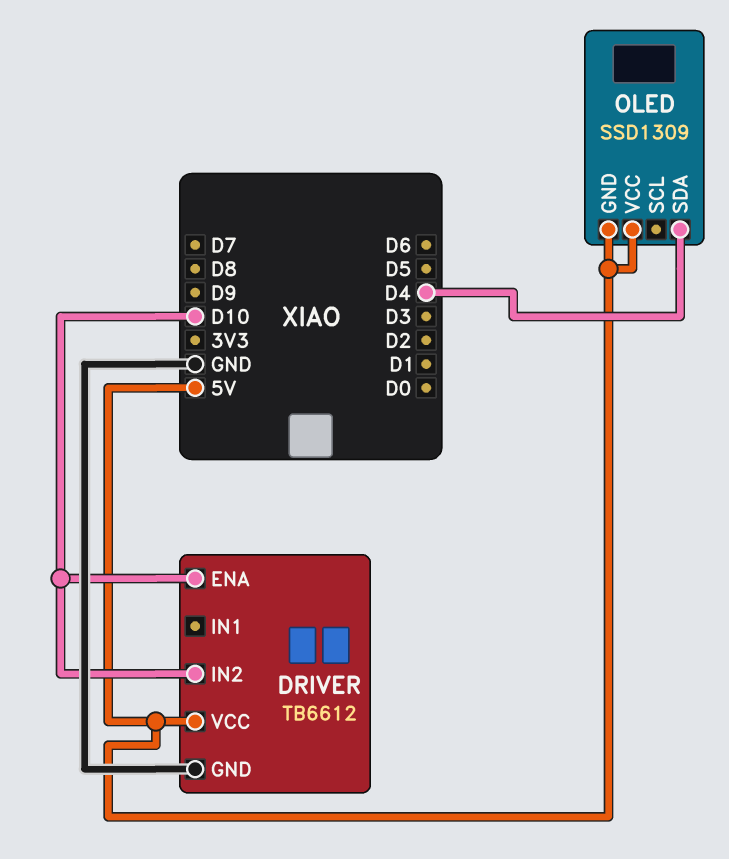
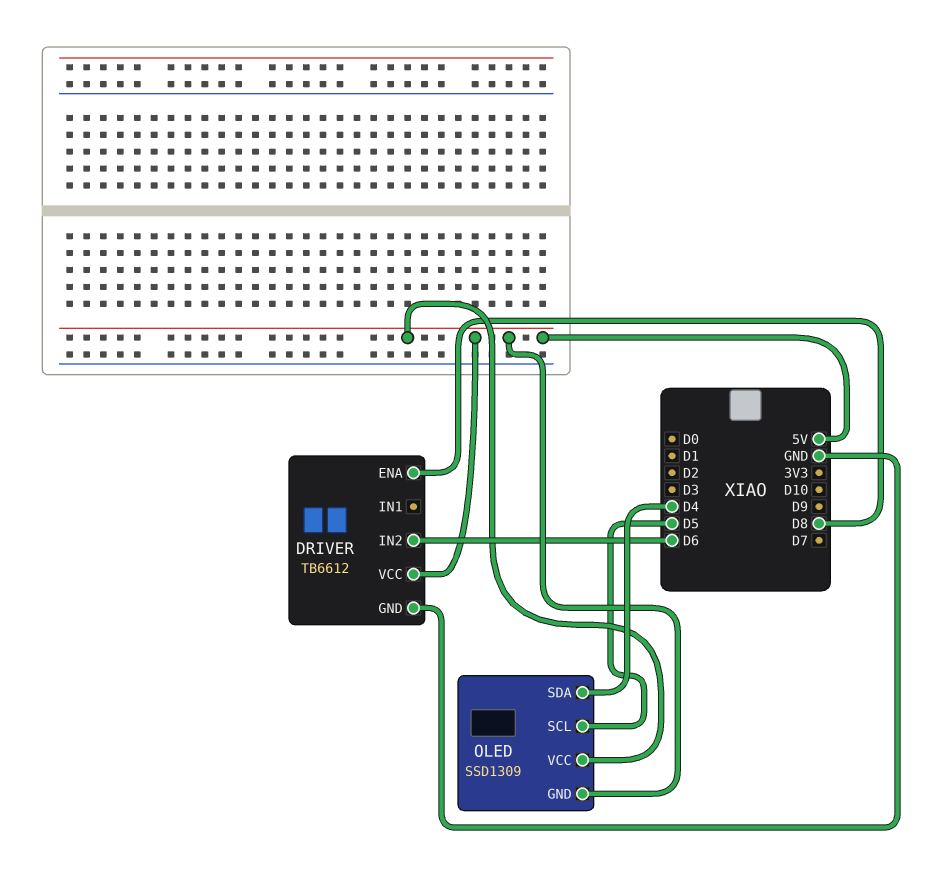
DRIVER pin ENA: D10 -> D8
DRIVER pin IN2: D10 -> D6
OLED pin SCL: none -> D5

